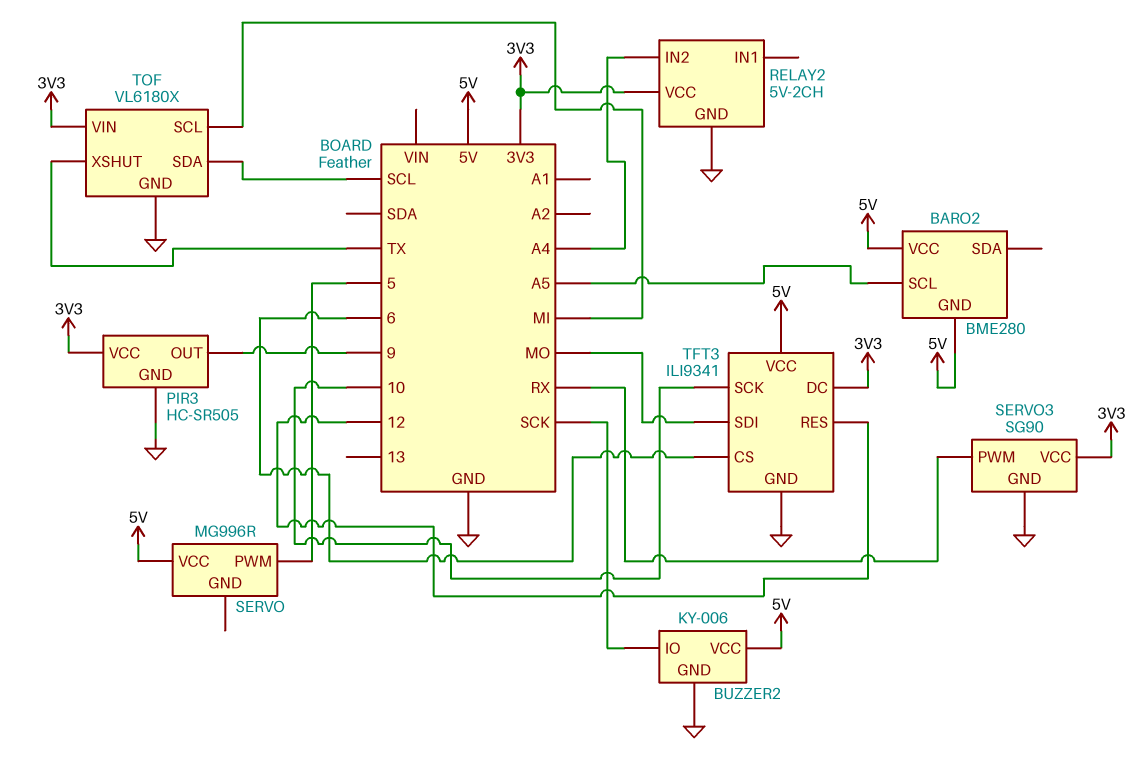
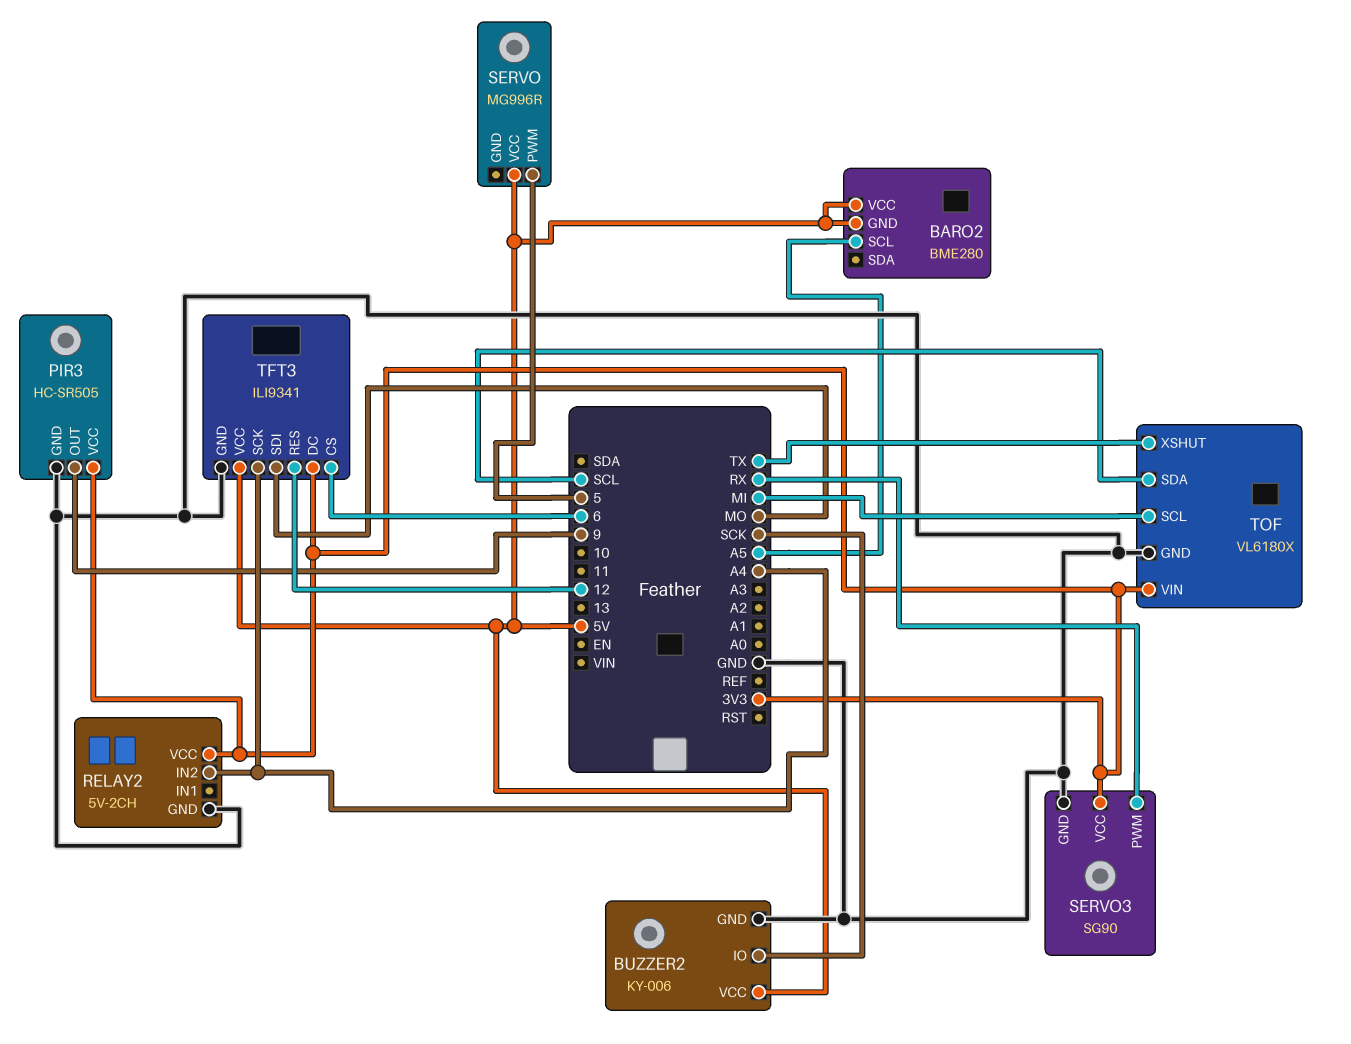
TFT3 pin SCK: 10 -> A4

